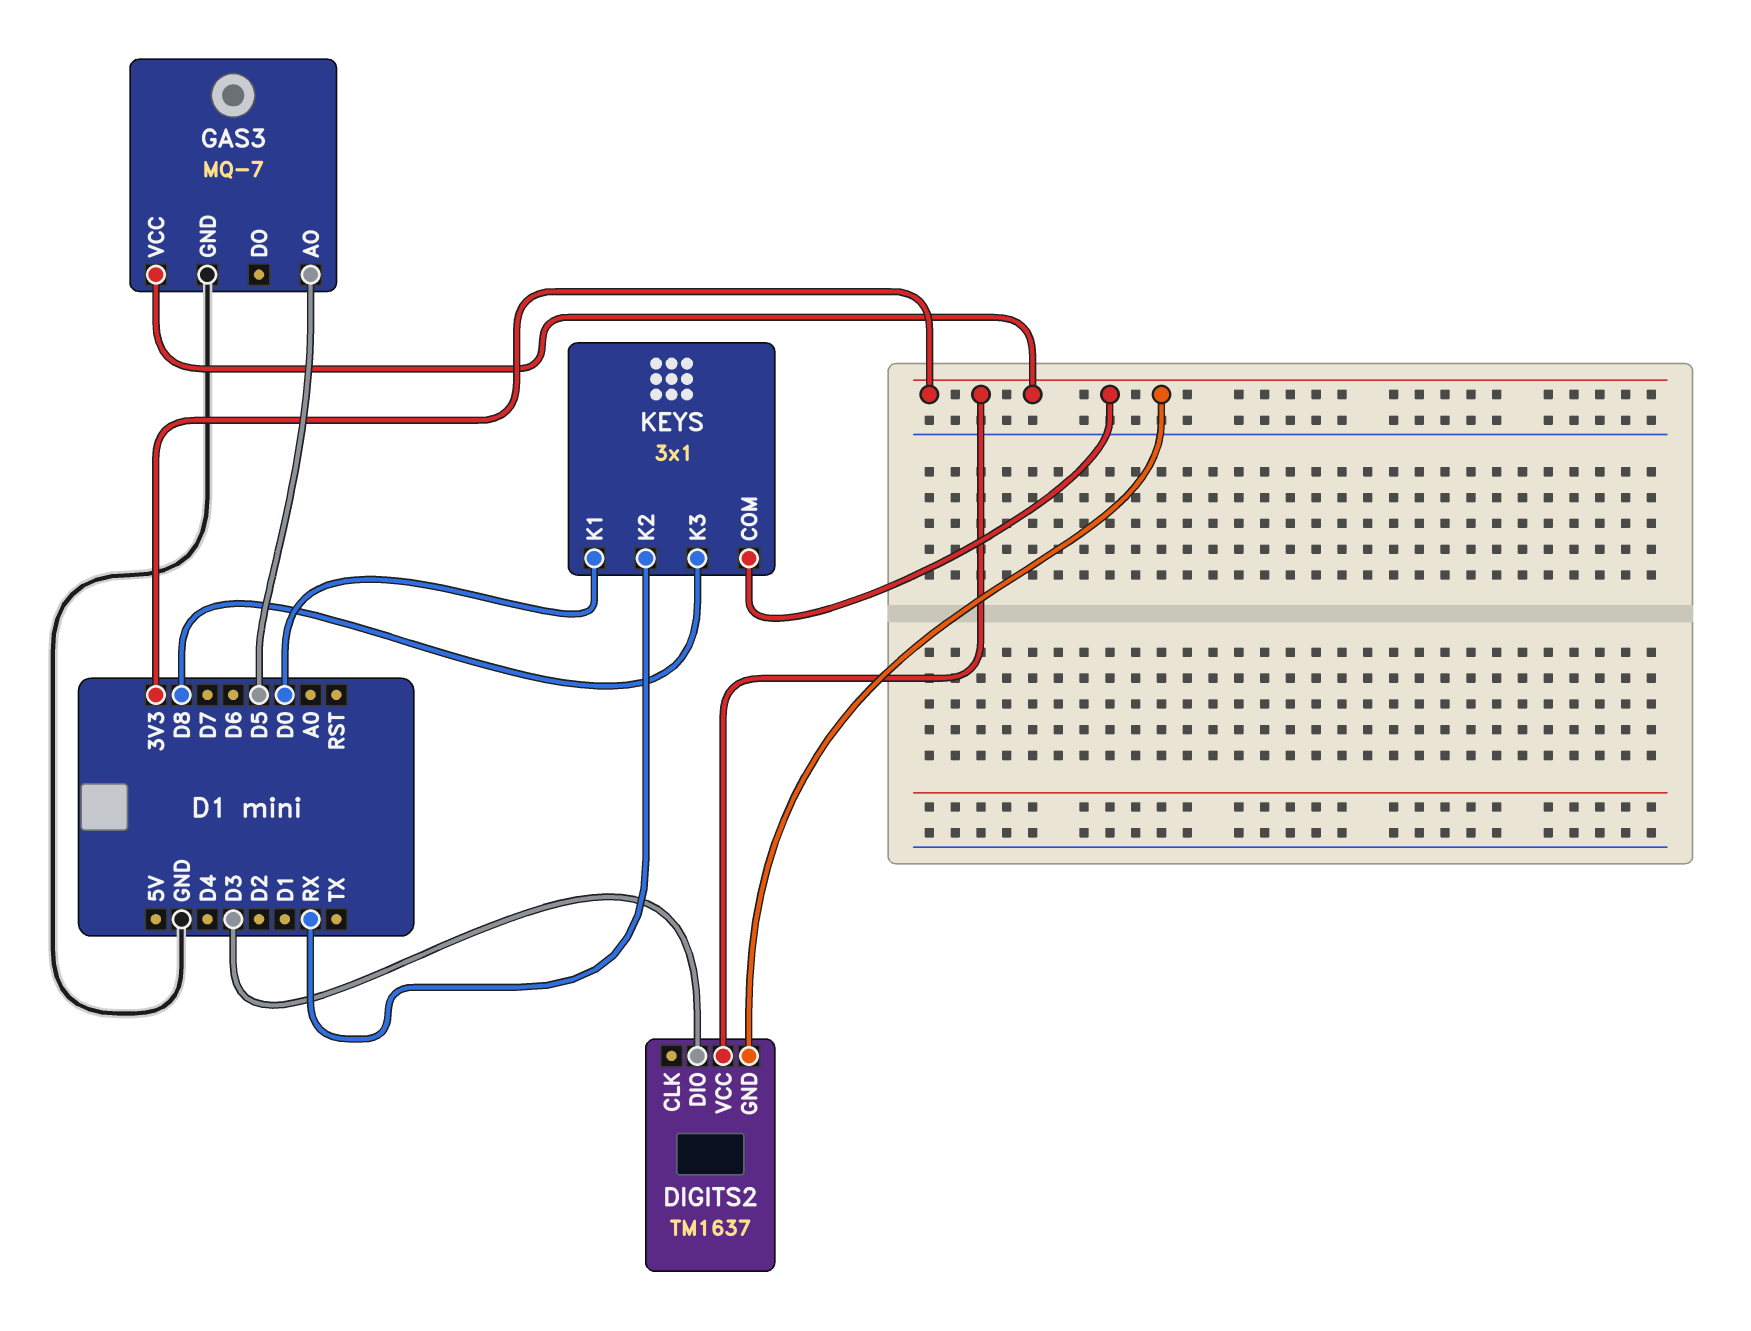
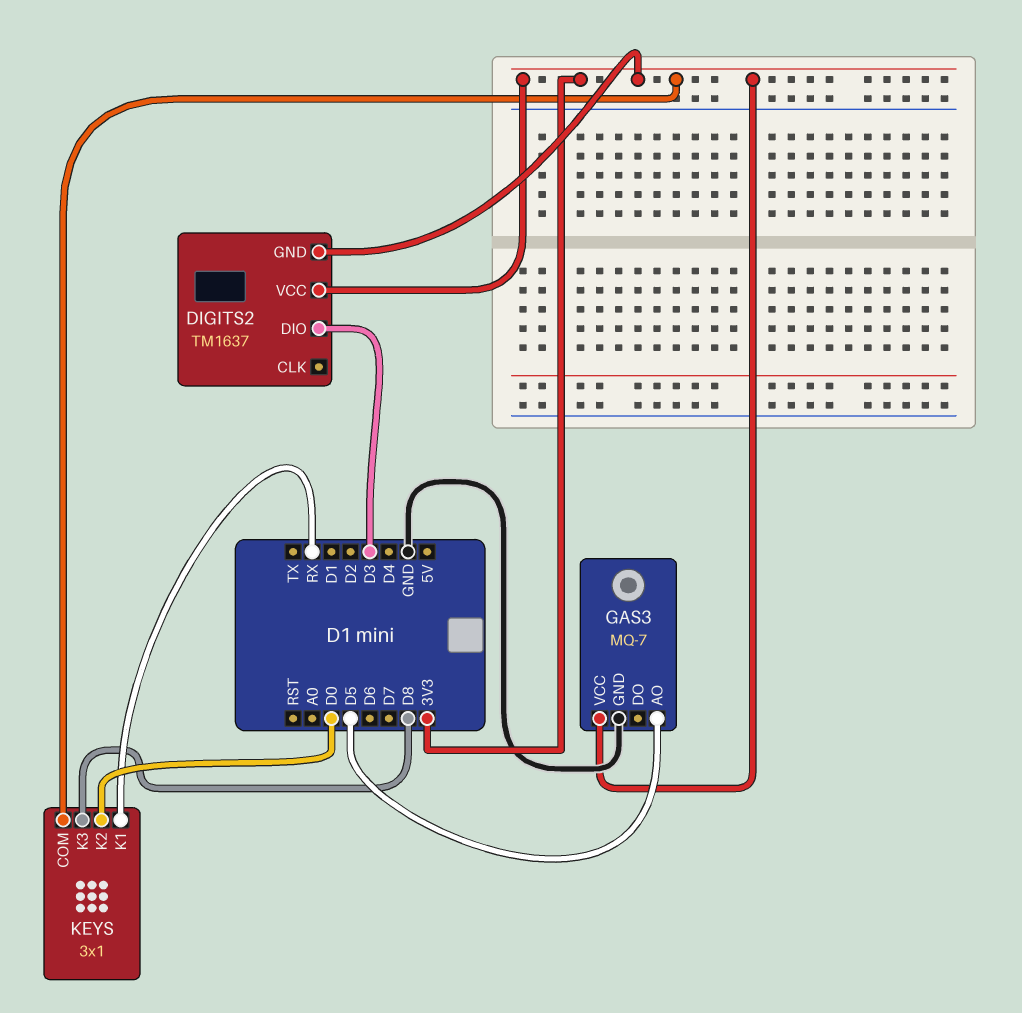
KEYS pin K1: D0 -> RX
KEYS pin K2: RX -> D0

